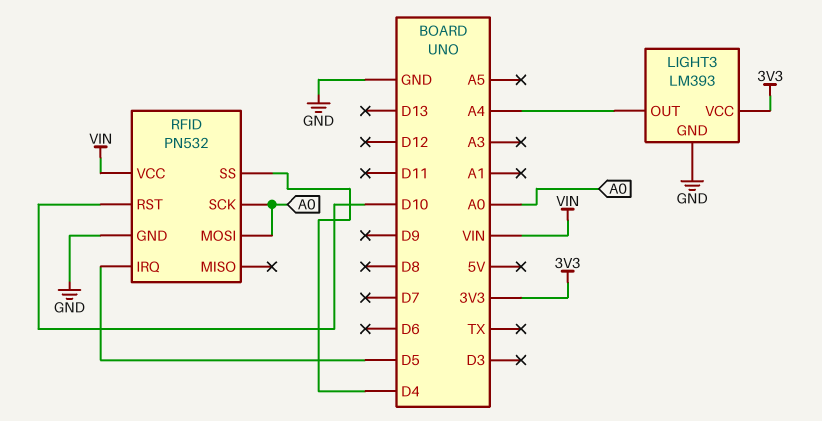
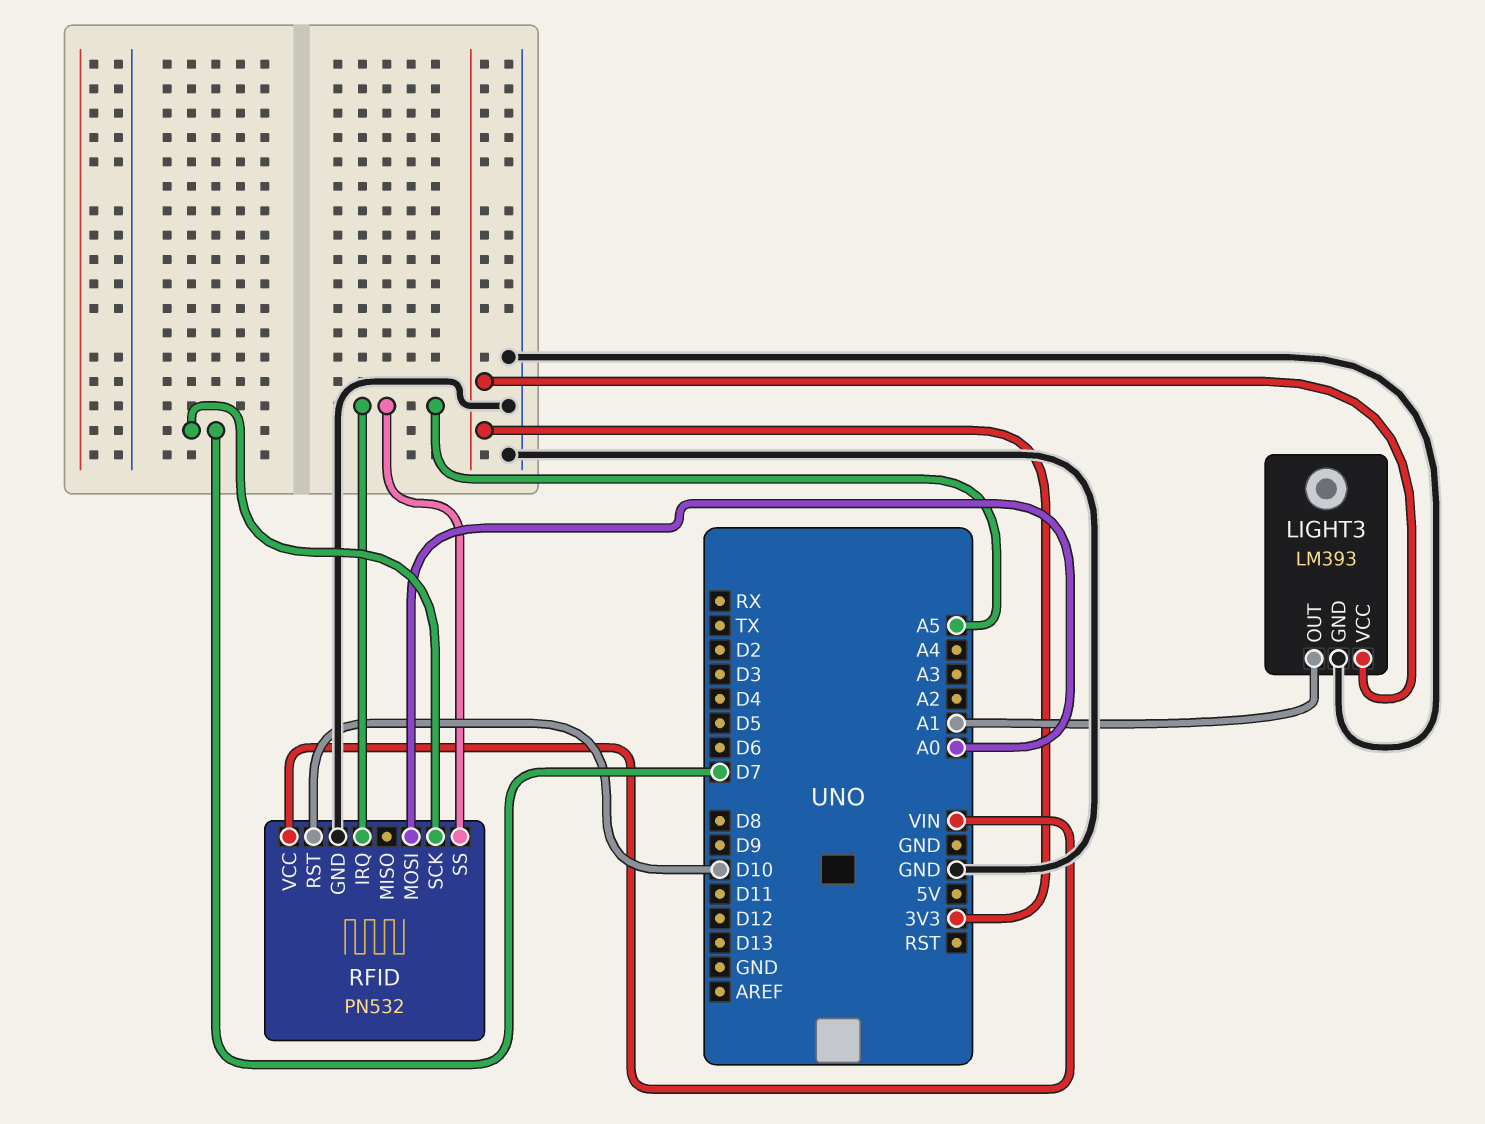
LIGHT3 pin OUT: A4 -> A1
RFID pin IRQ: D5 -> A5
RFID pin SCK: A0 -> D7
RFID pin SS: D4 -> A5

